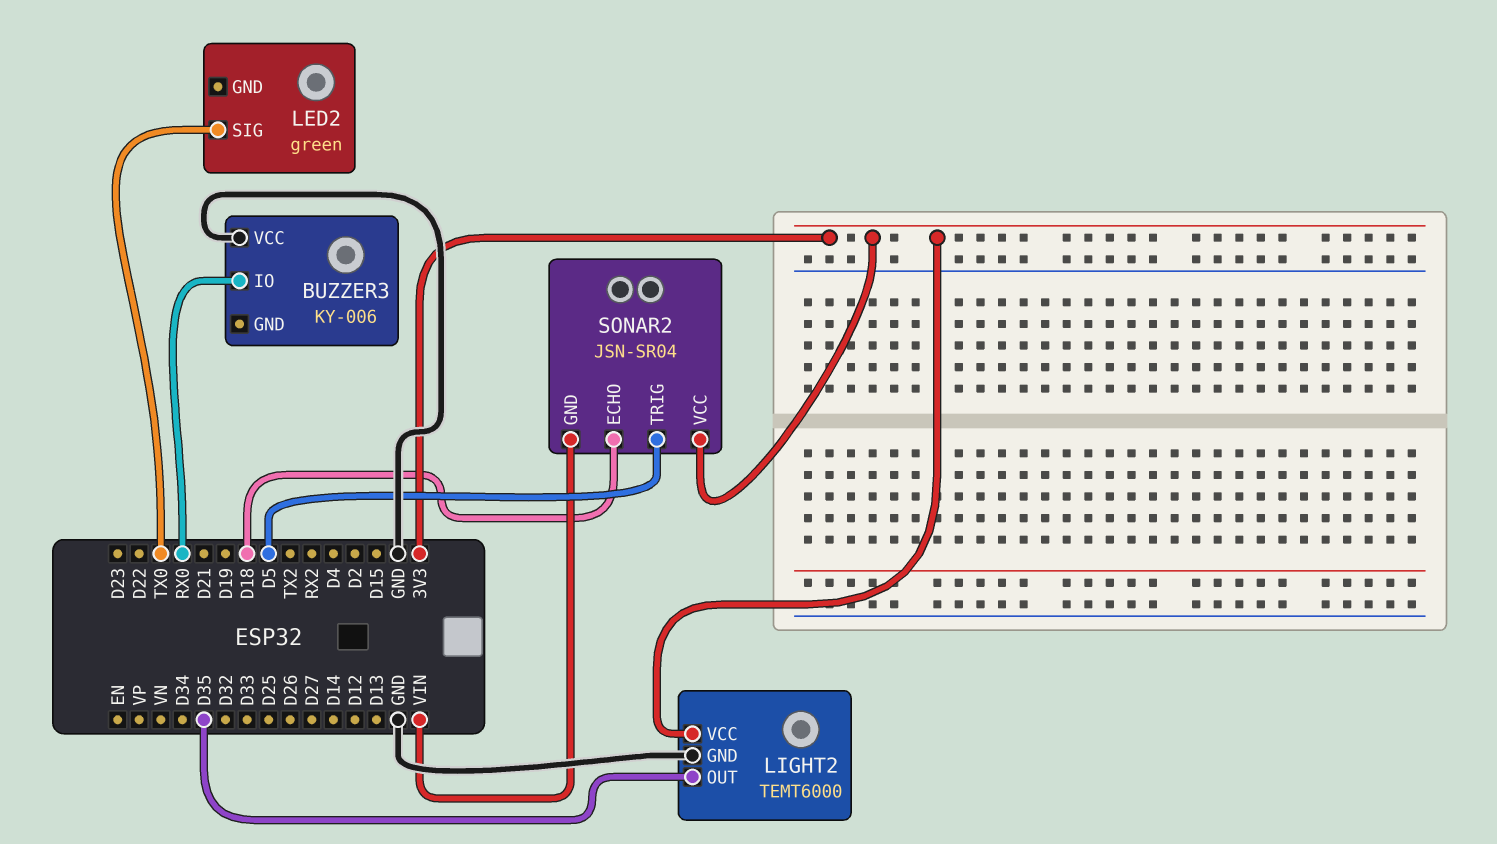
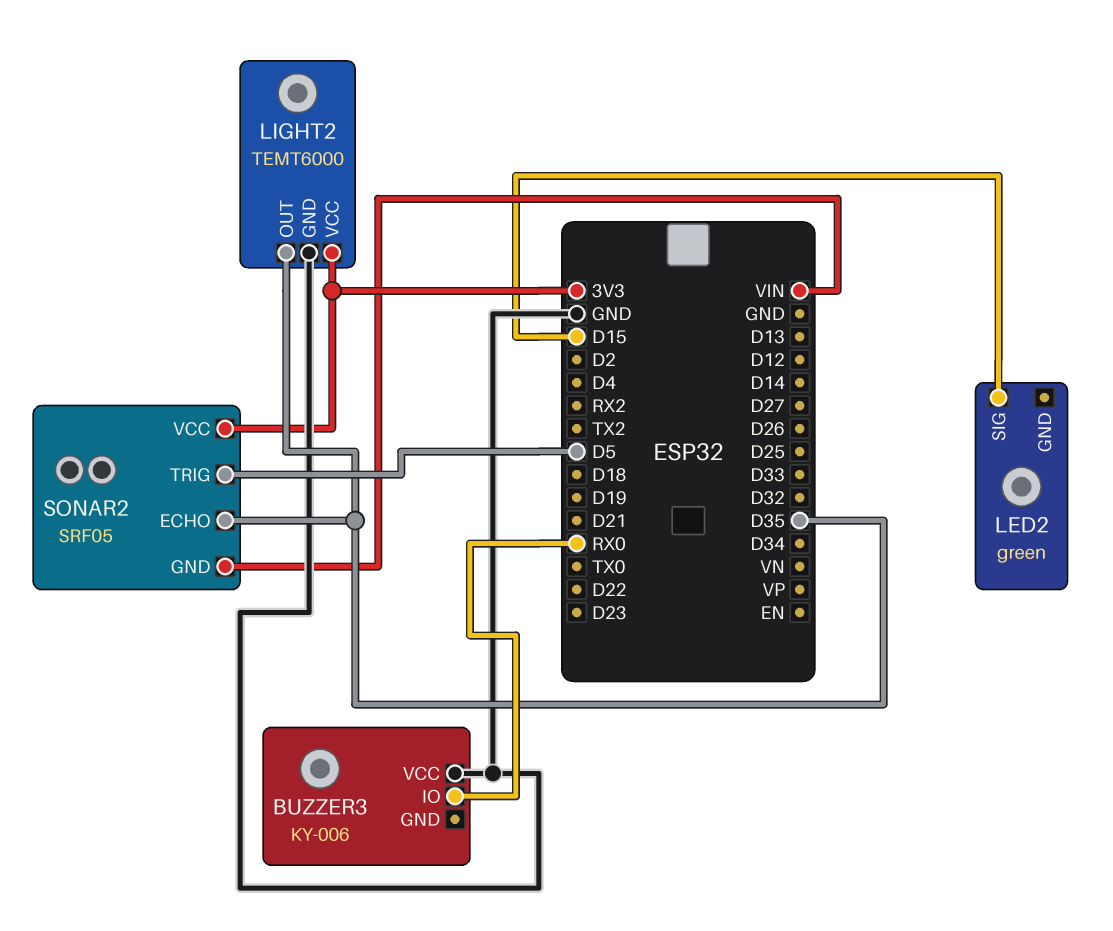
LED2 pin SIG: TX0 -> D15
SONAR2: JSN-SR04 -> SRF05
SONAR2 pin ECHO: D18 -> D35

